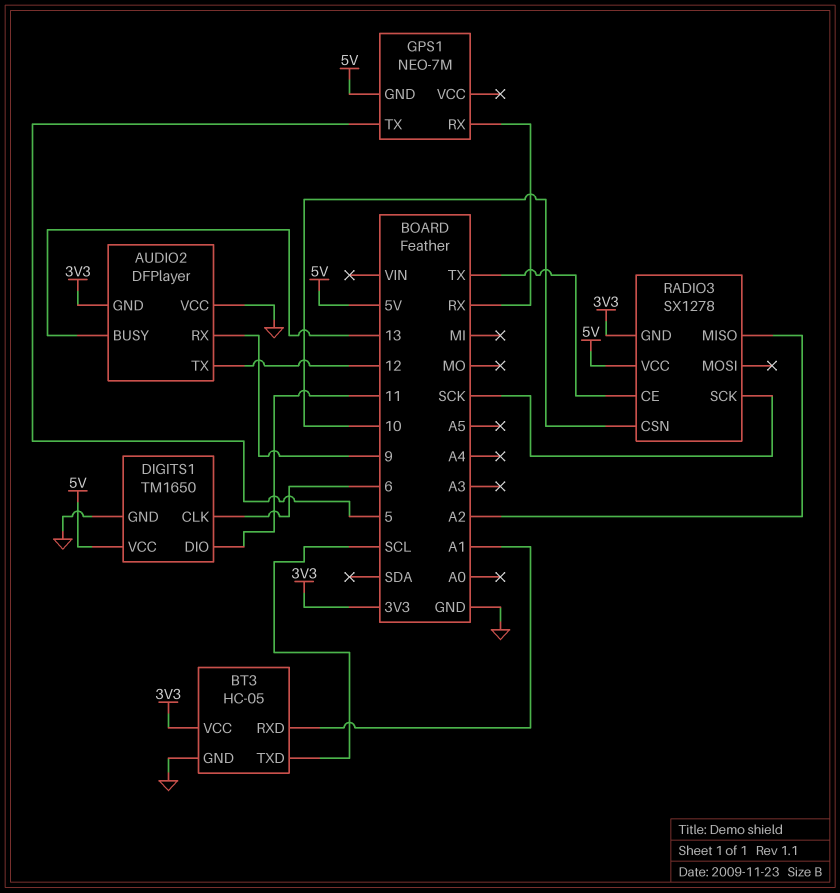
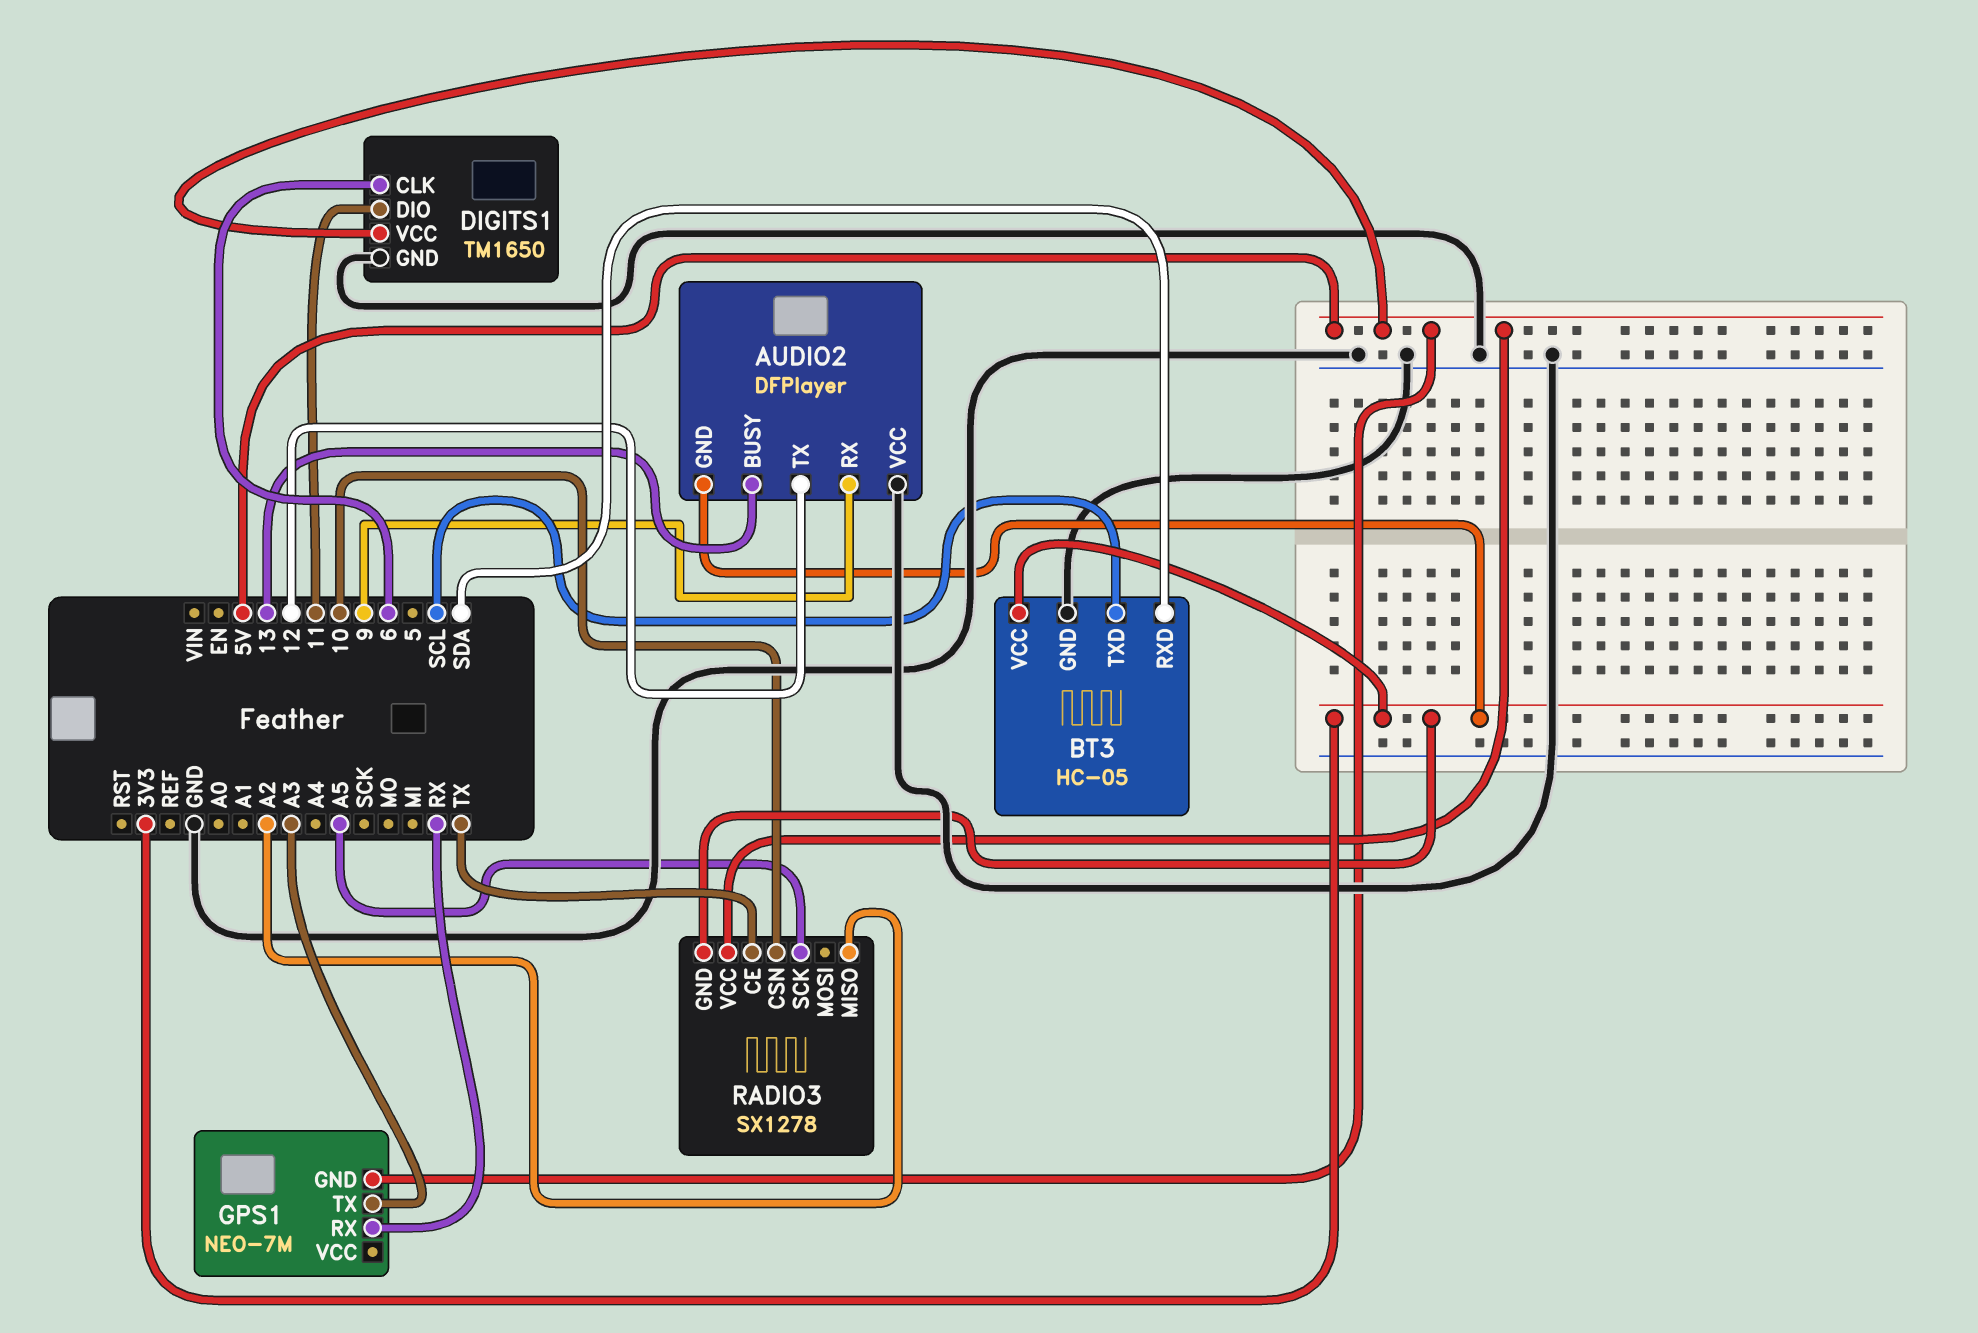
BT3 pin RXD: A1 -> SDA
GPS1 pin TX: 5 -> A3
RADIO3 pin SCK: SCK -> A5

